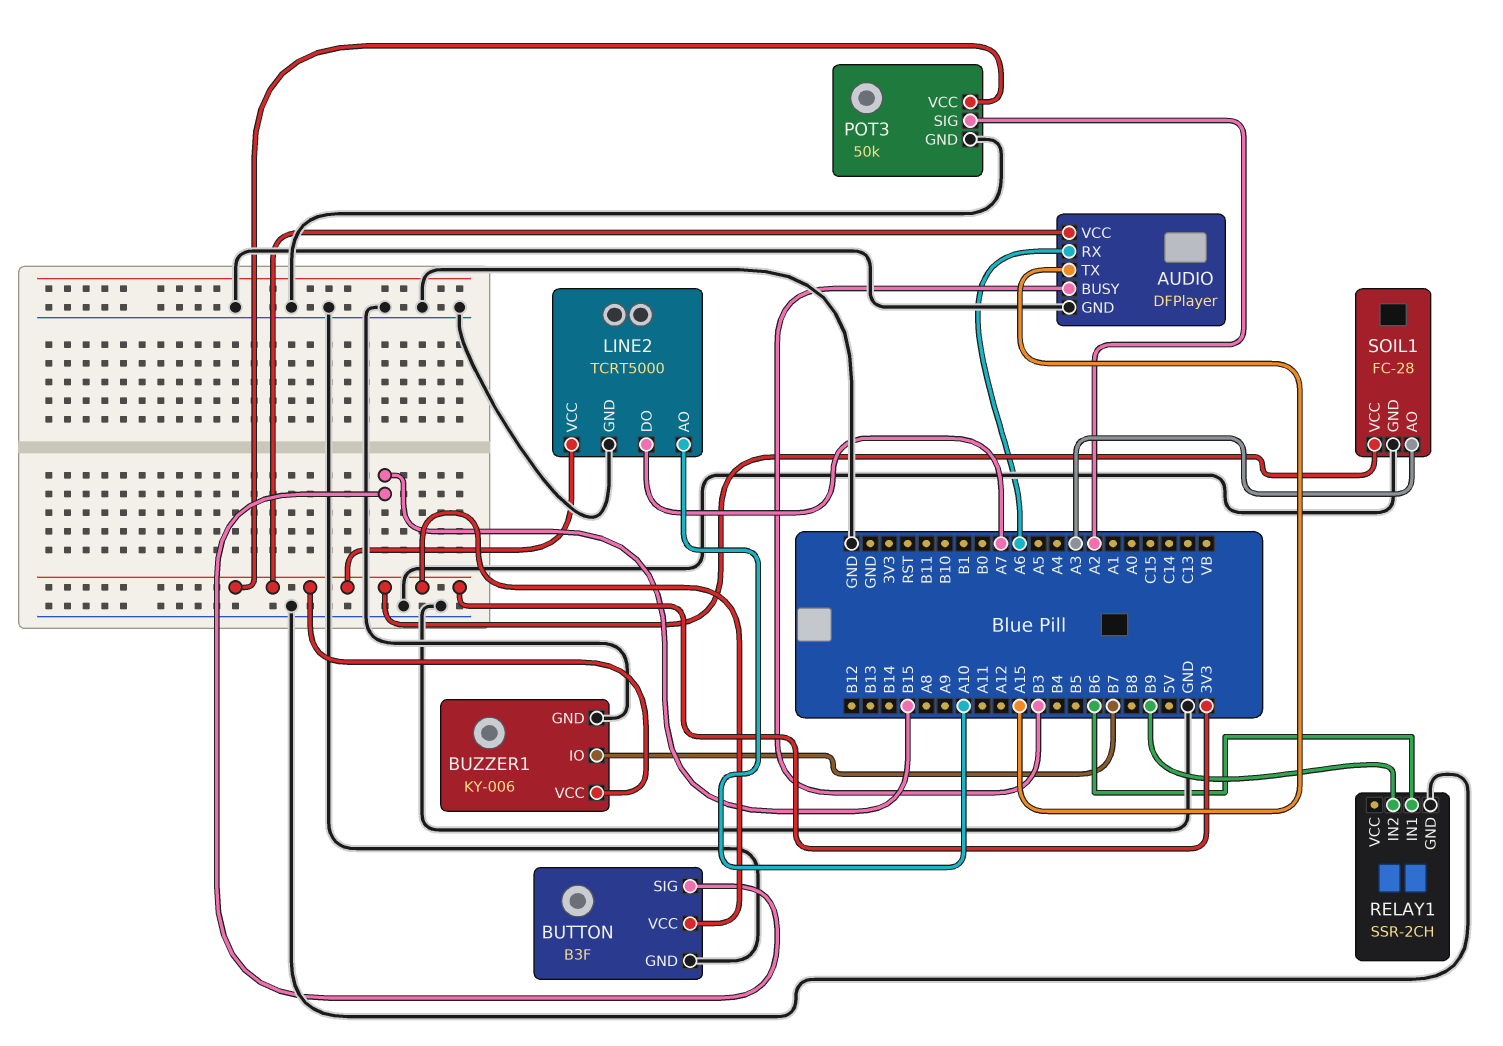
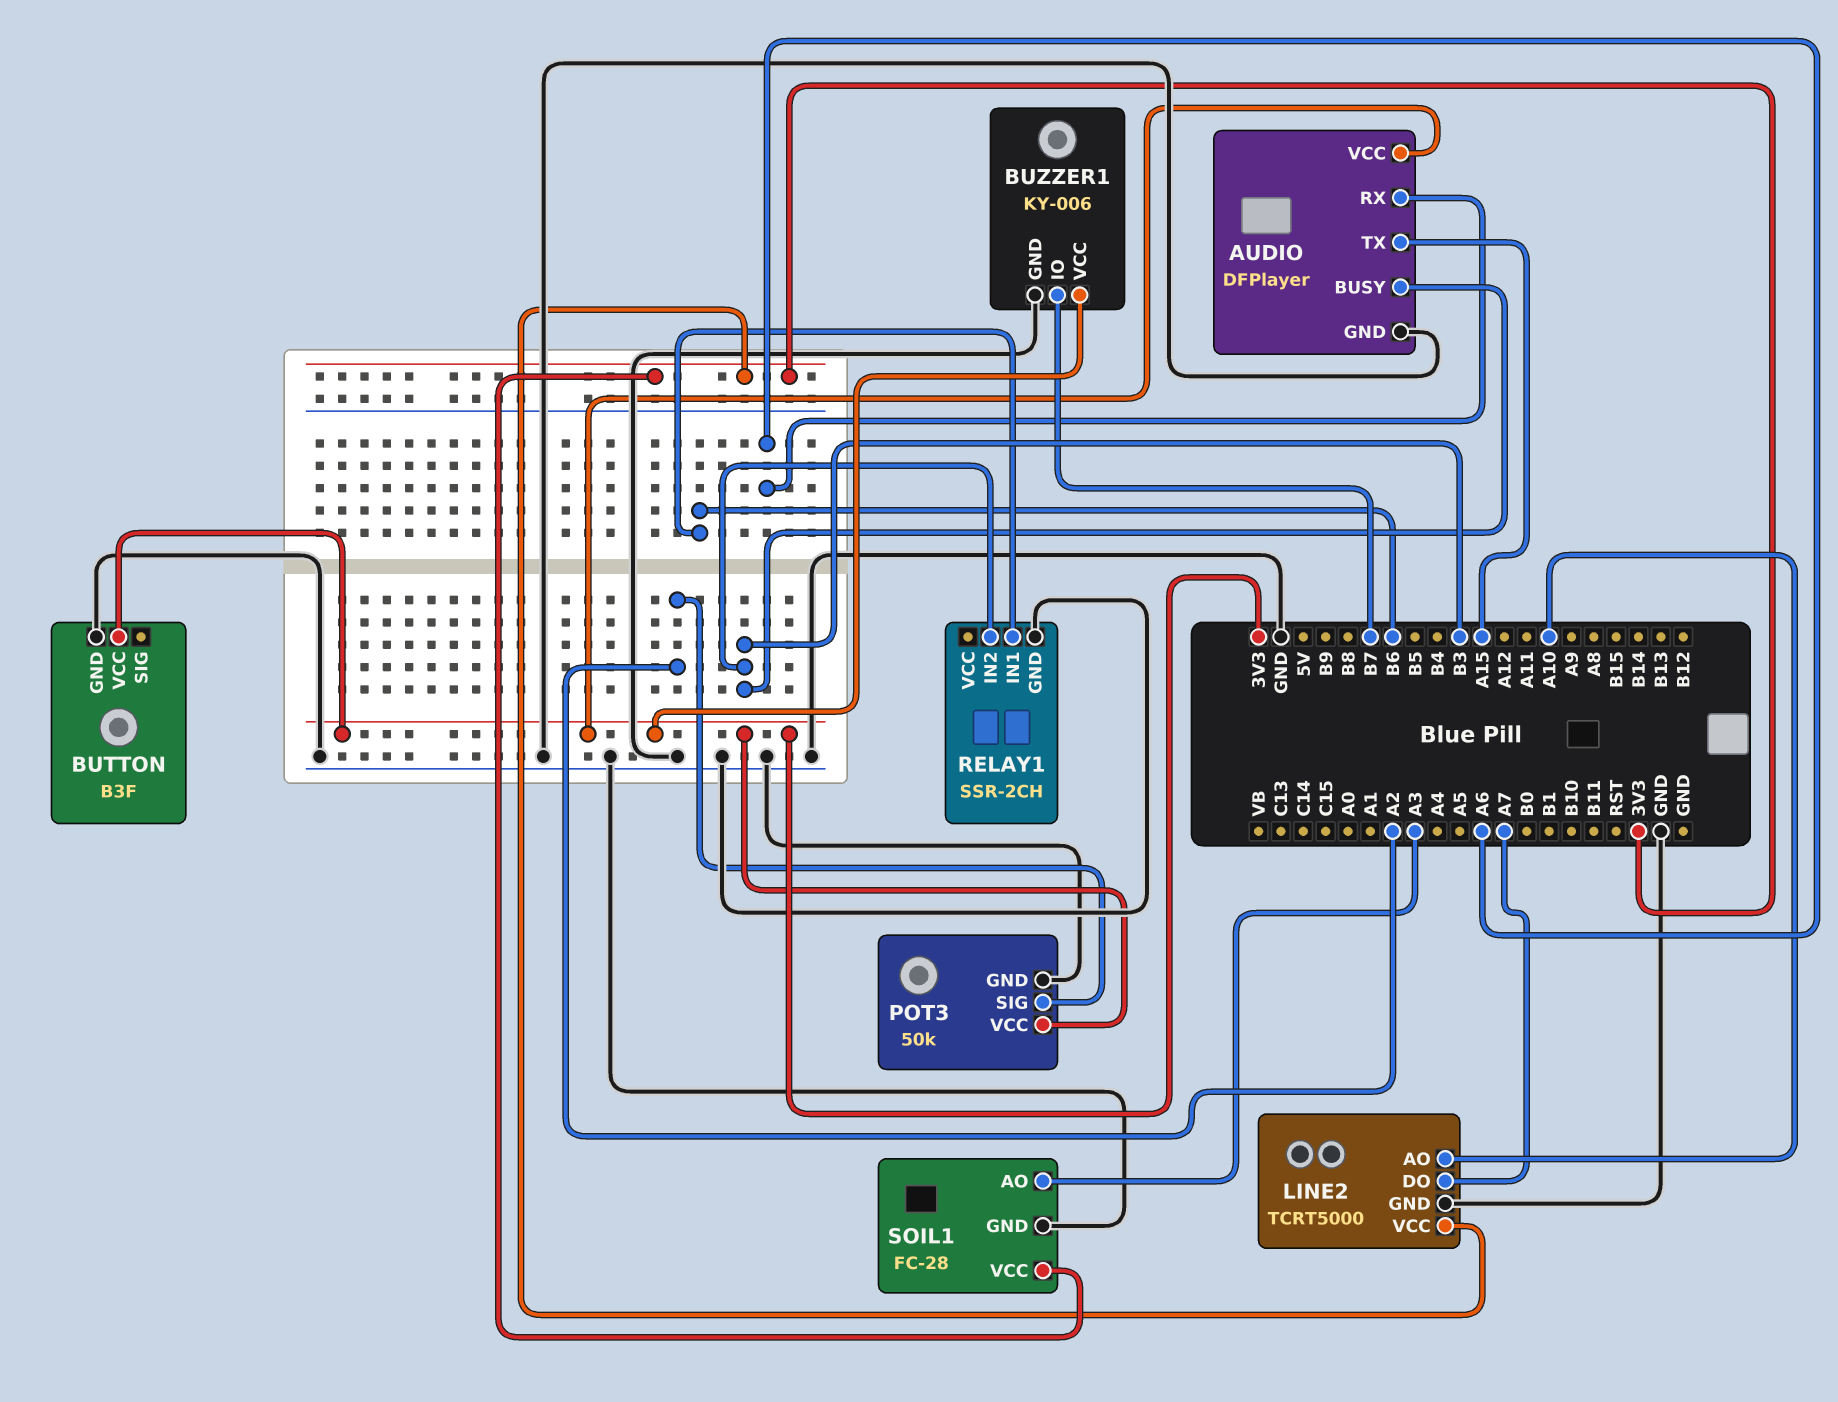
BUTTON pin SIG: B15 -> none
RELAY1 pin IN2: B9 -> B3

